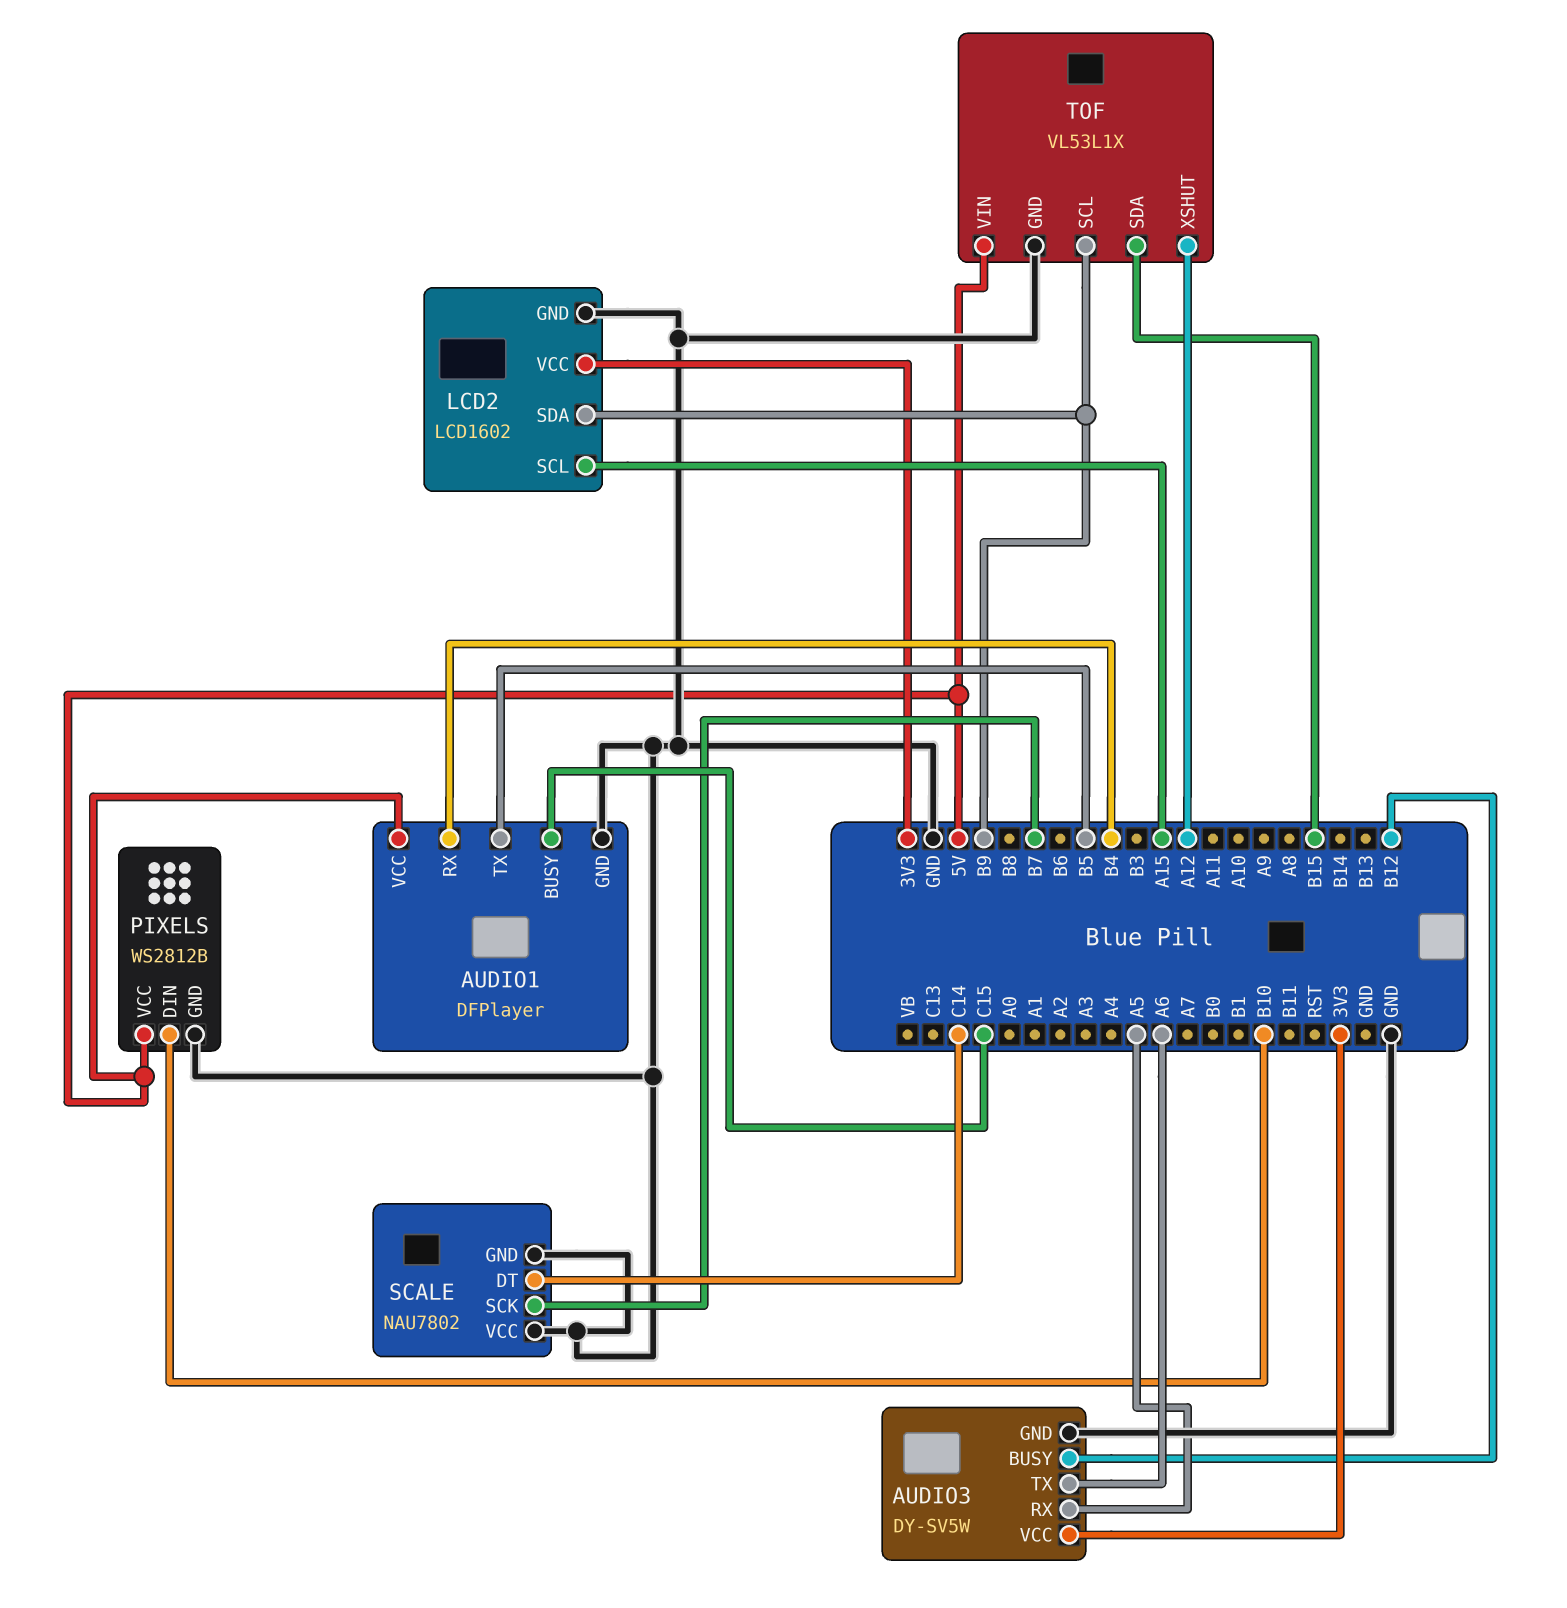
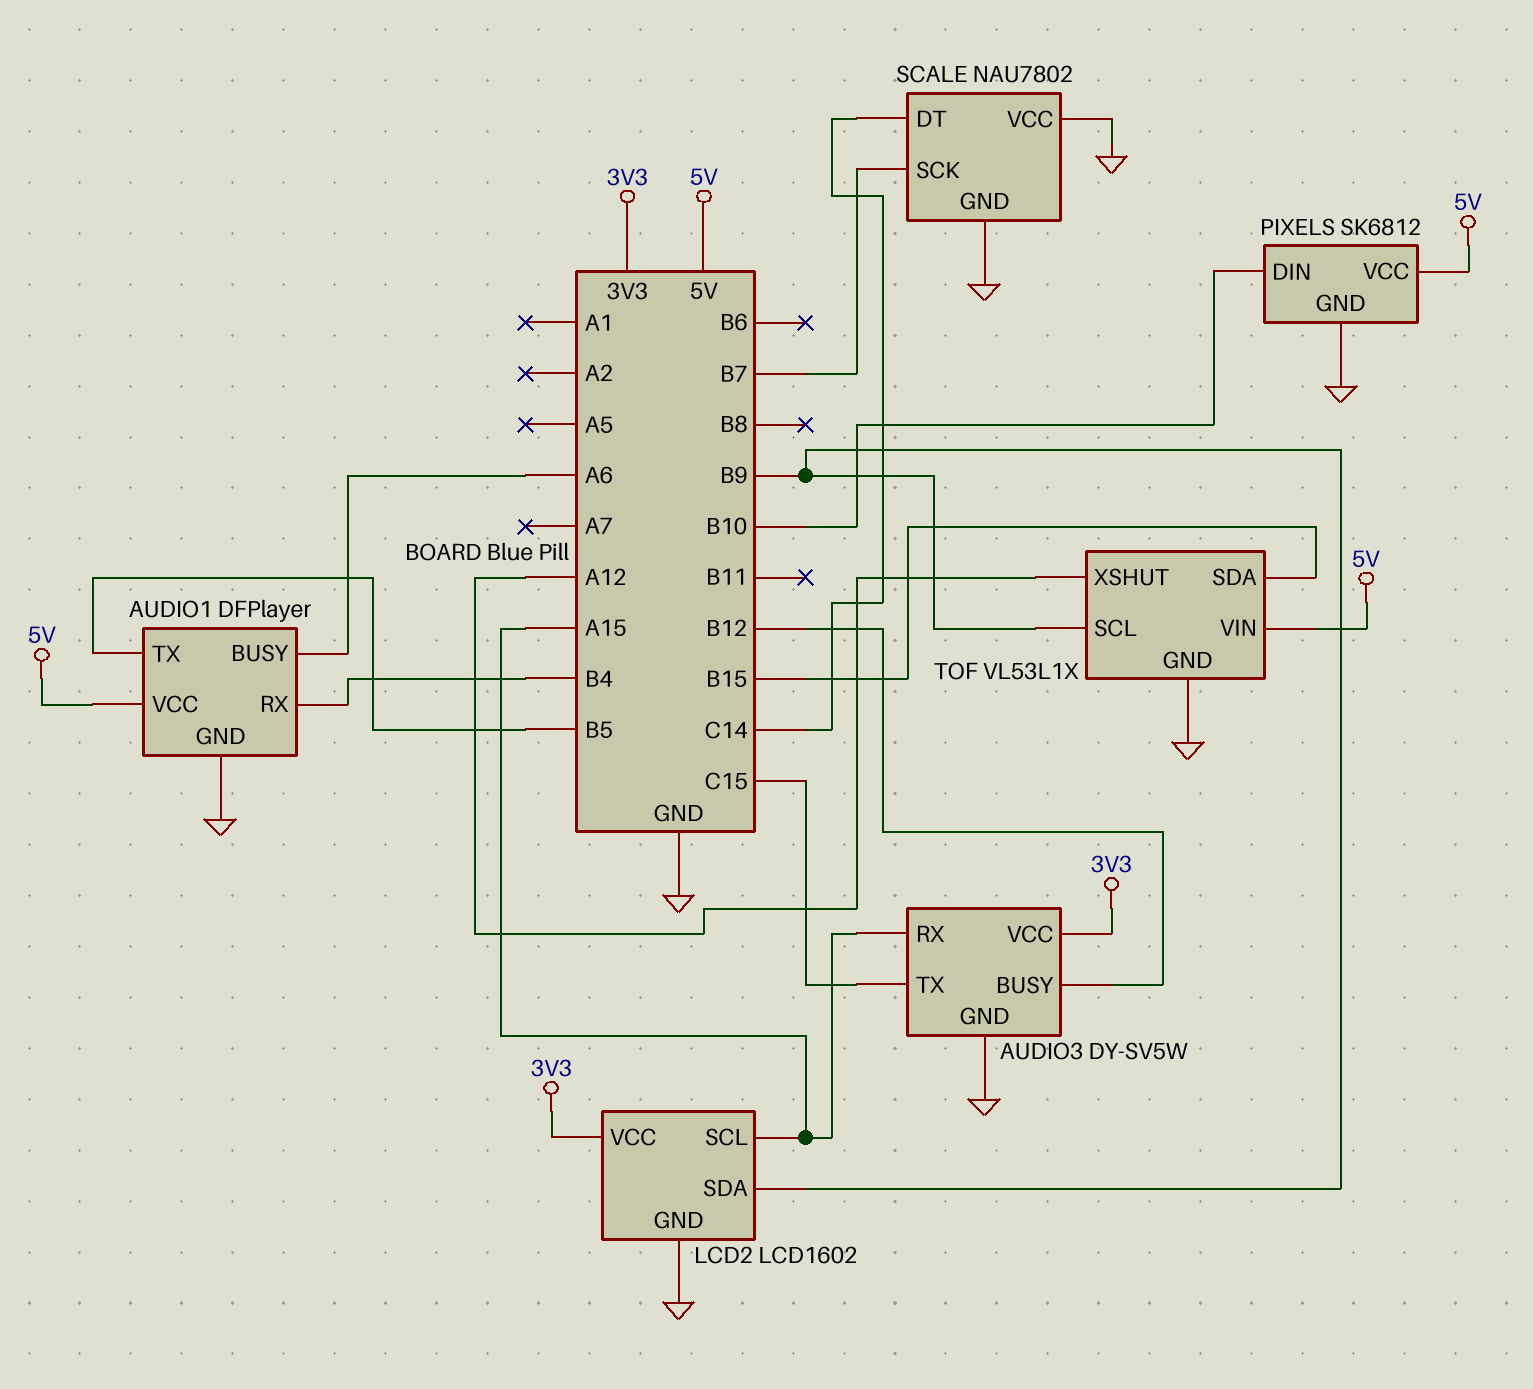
AUDIO1 pin BUSY: C15 -> A6
AUDIO3 pin RX: A5 -> A15
AUDIO3 pin TX: A6 -> C15
PIXELS: WS2812B -> SK6812

